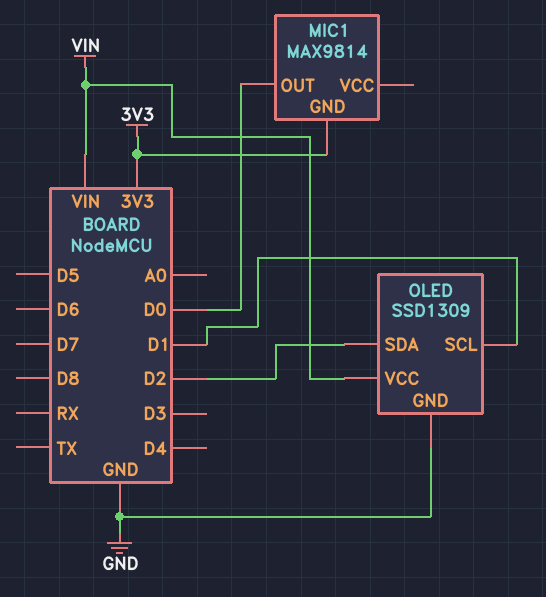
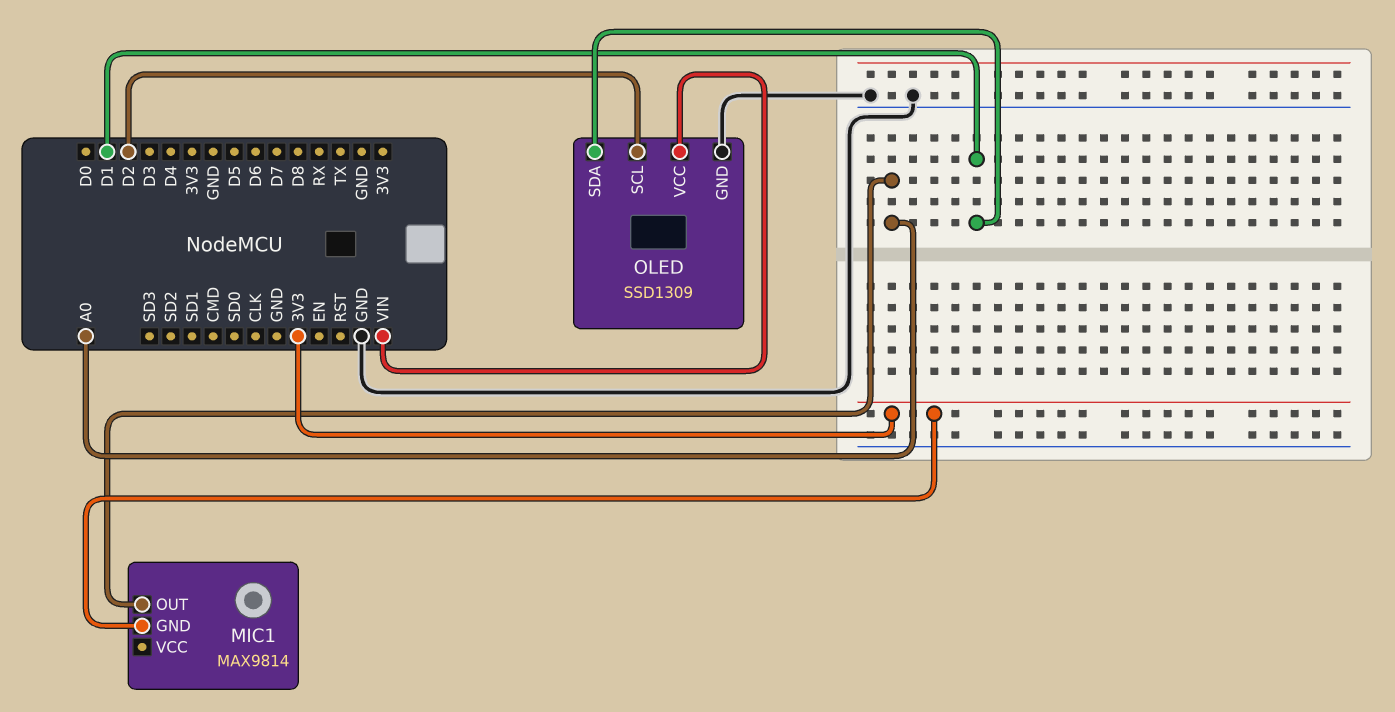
MIC1 pin OUT: D0 -> A0
OLED pin SCL: D1 -> D2
OLED pin SDA: D2 -> D1

